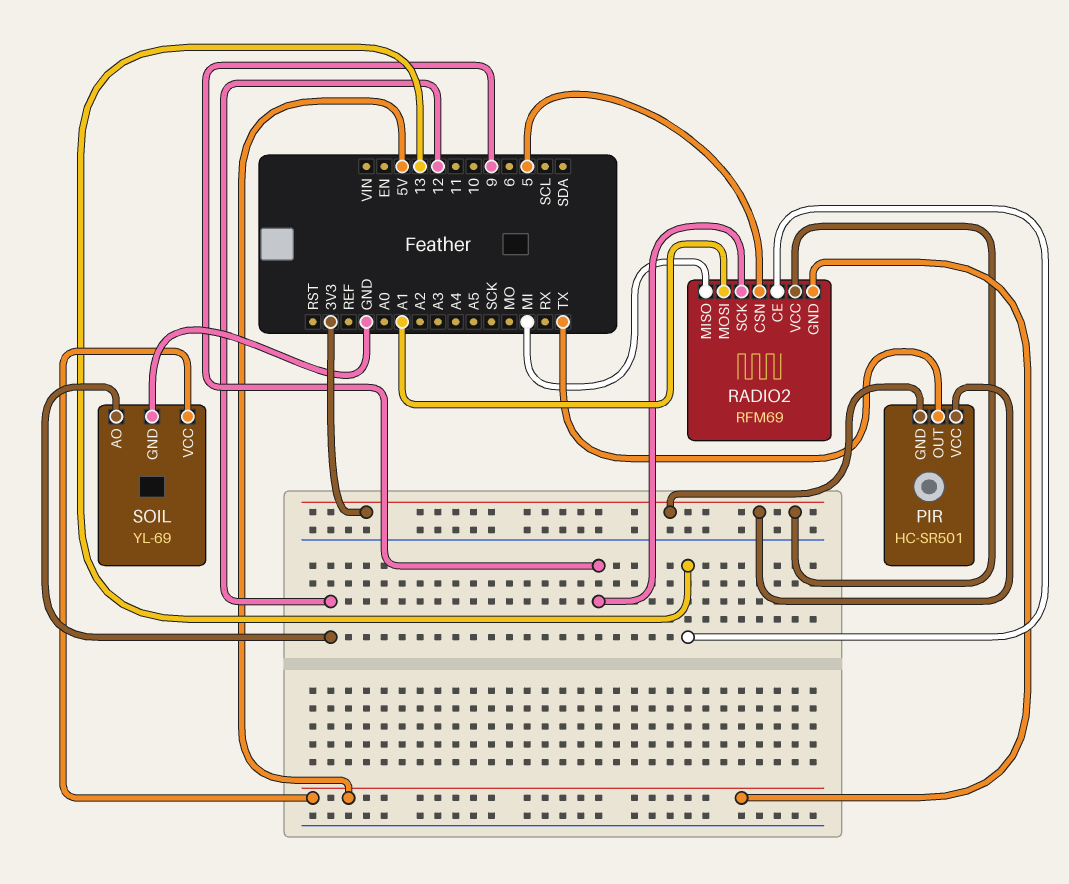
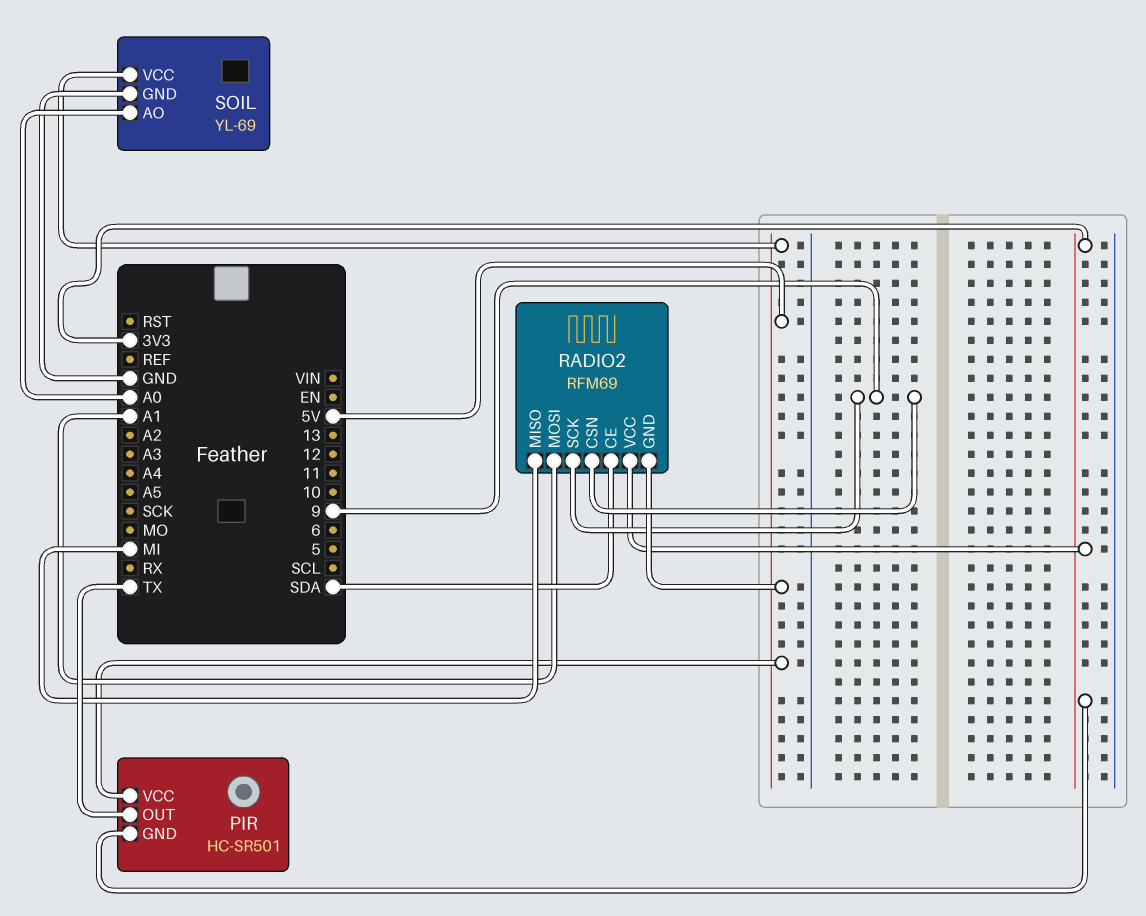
PIR pin VCC: 3V3 -> 5V
RADIO2 pin CE: 13 -> SDA
RADIO2 pin CSN: 5 -> 9
SOIL pin AO: 12 -> A0

